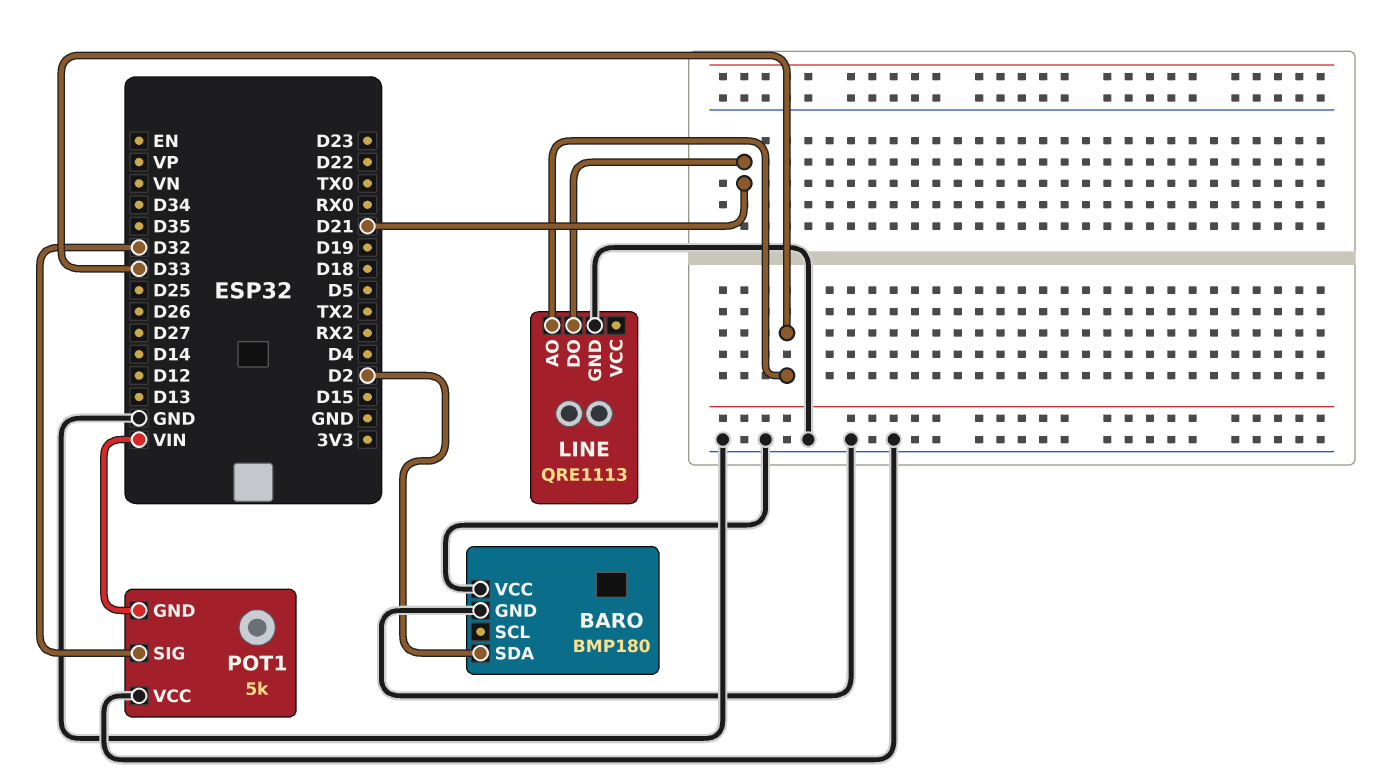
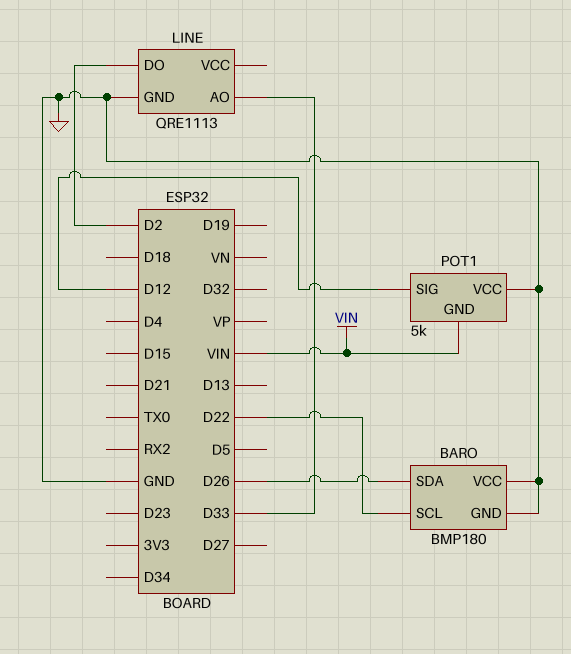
BARO pin SCL: none -> D22
BARO pin SDA: D2 -> D26
LINE pin DO: D21 -> D2
POT1 pin SIG: D32 -> D12

